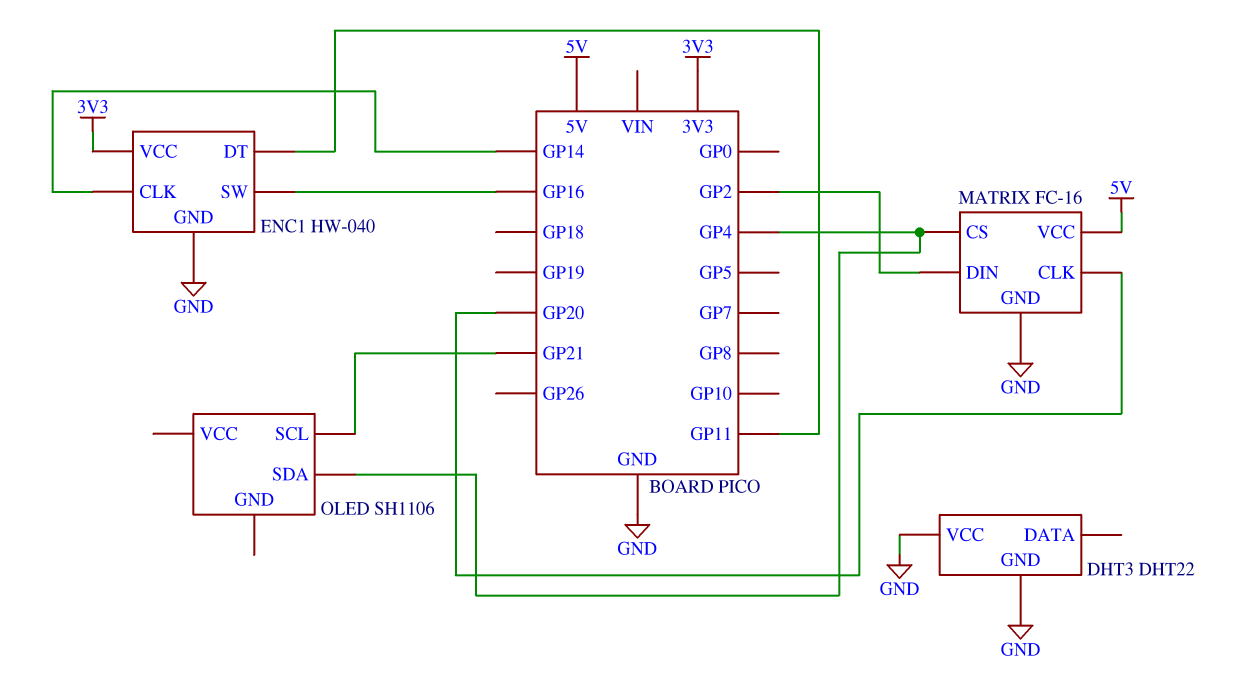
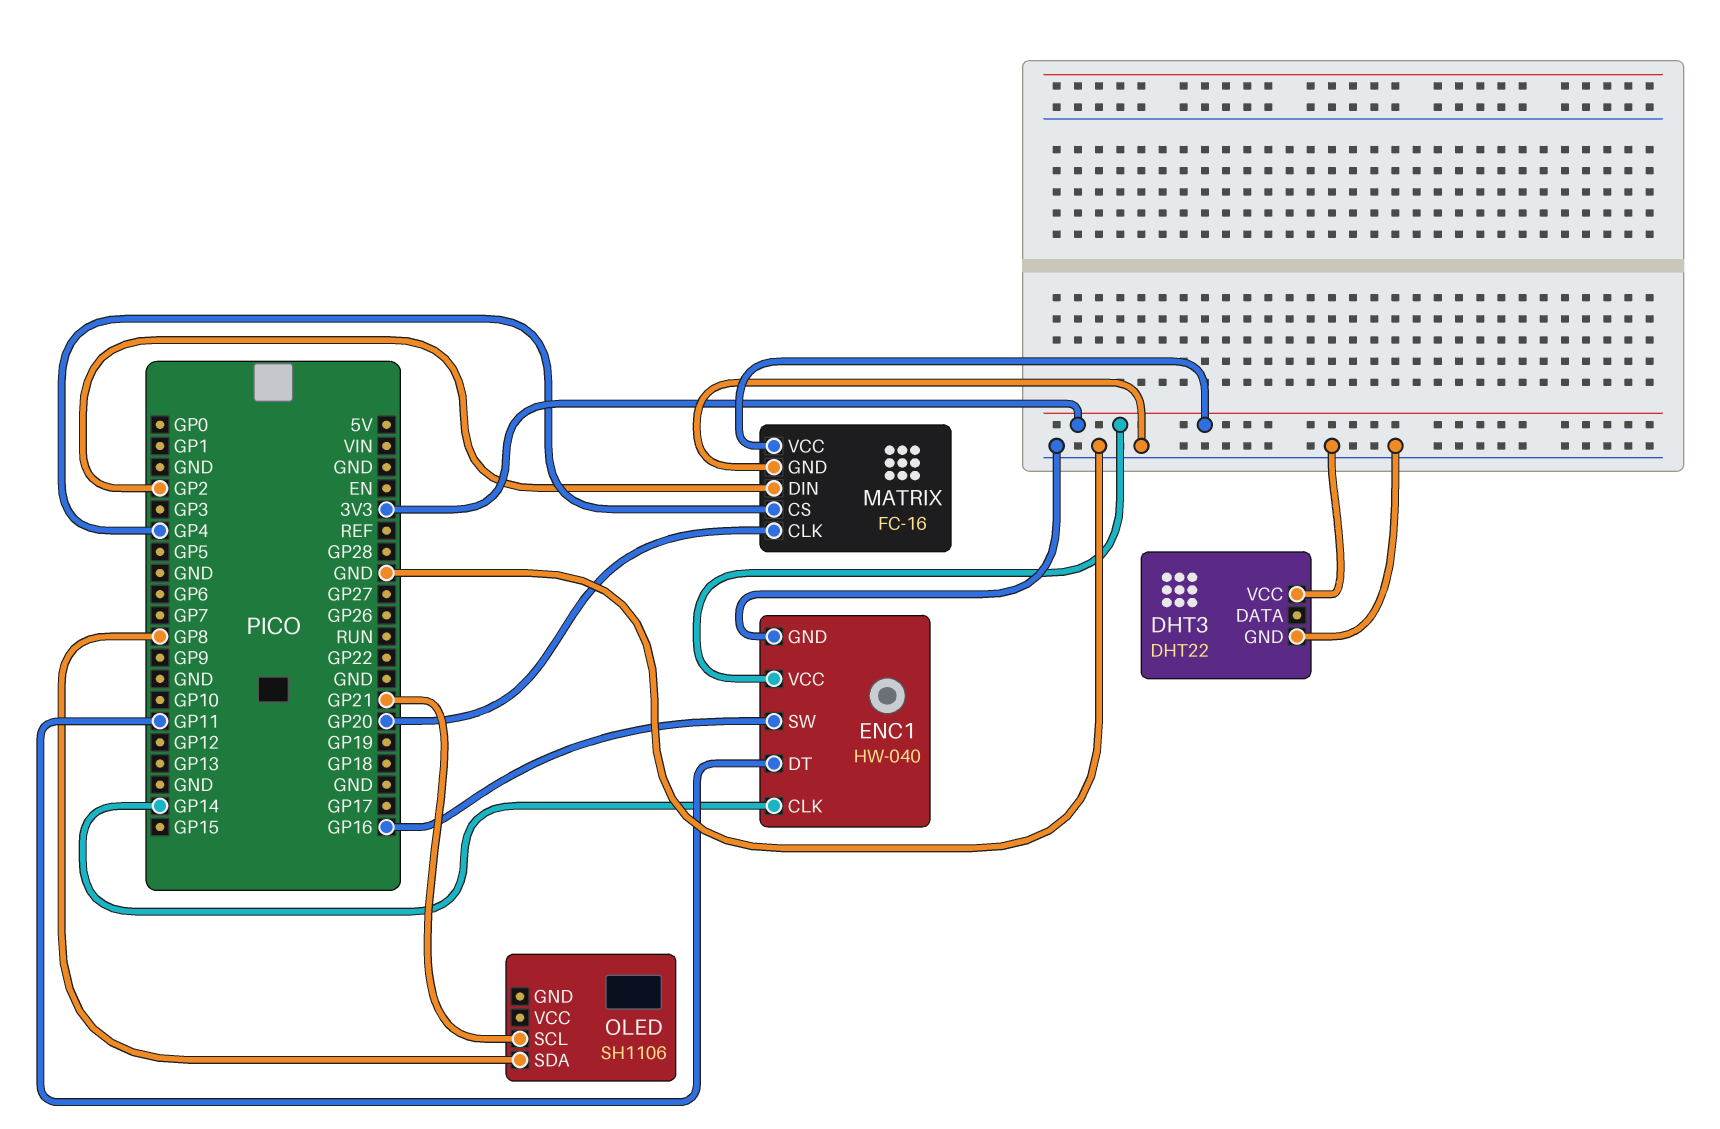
MATRIX pin VCC: 5V -> 3V3
OLED pin SDA: GP4 -> GP8

